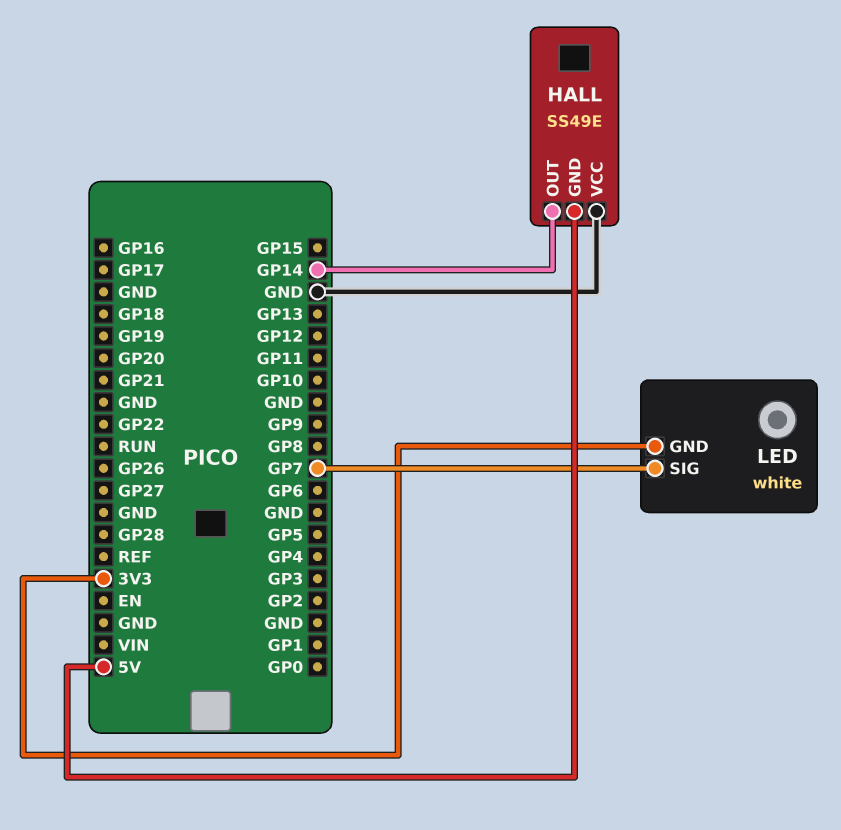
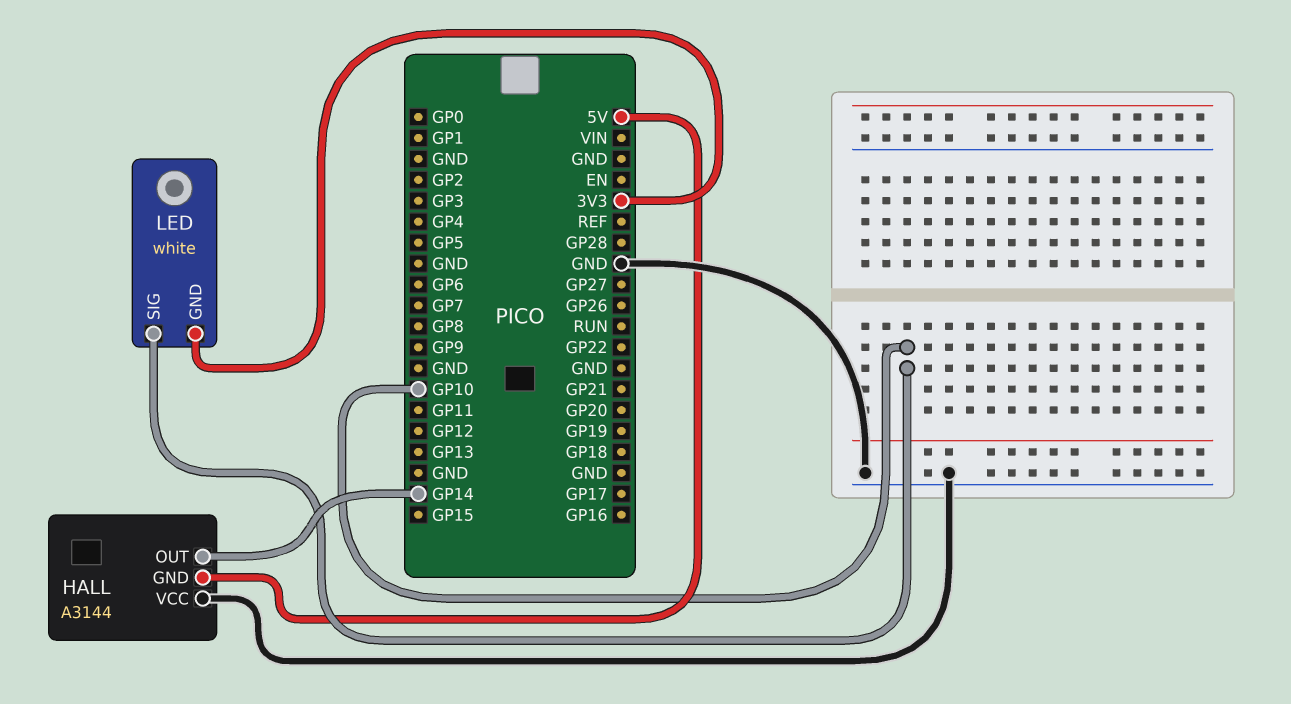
HALL: SS49E -> A3144
LED pin SIG: GP7 -> GP10

